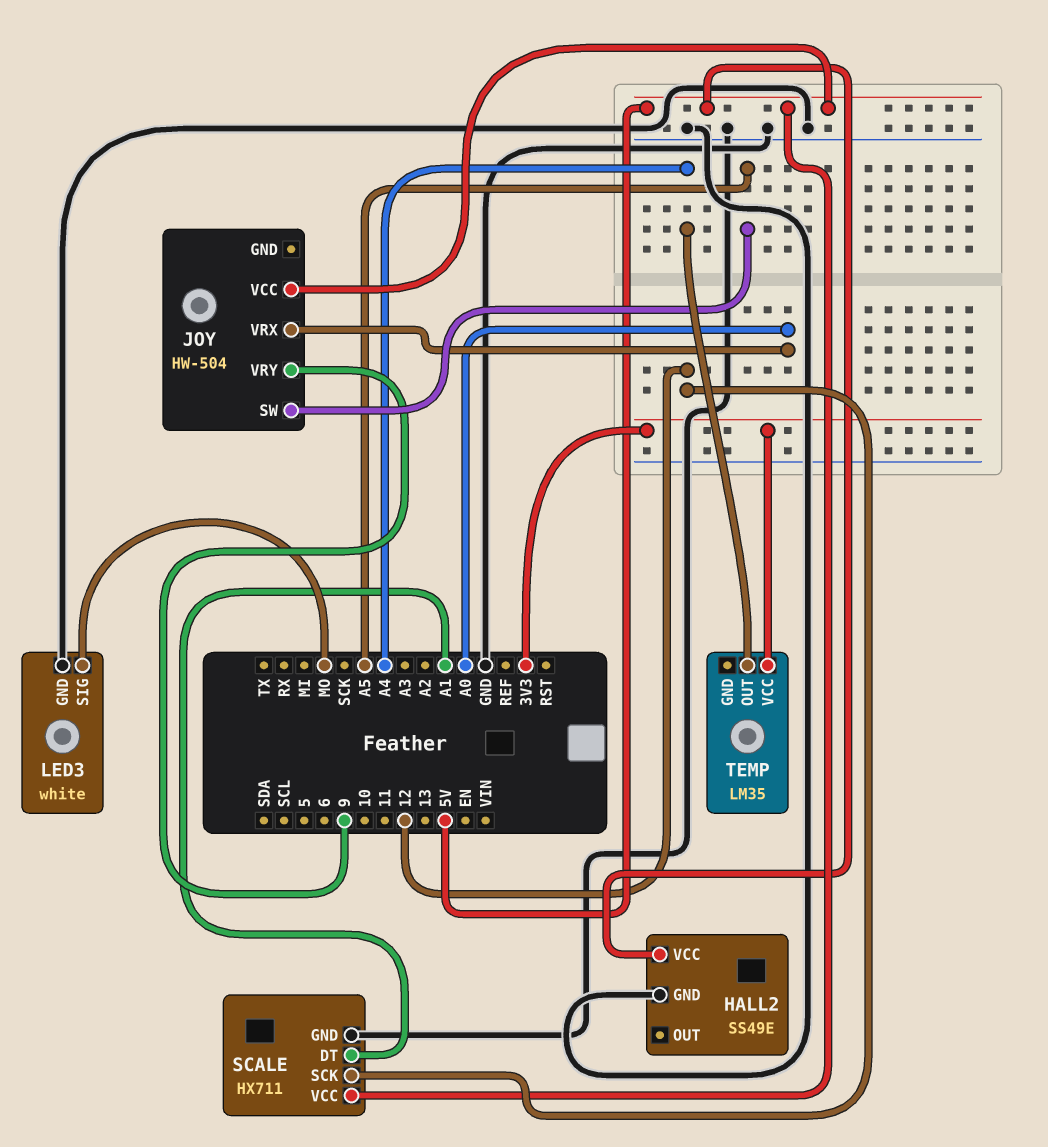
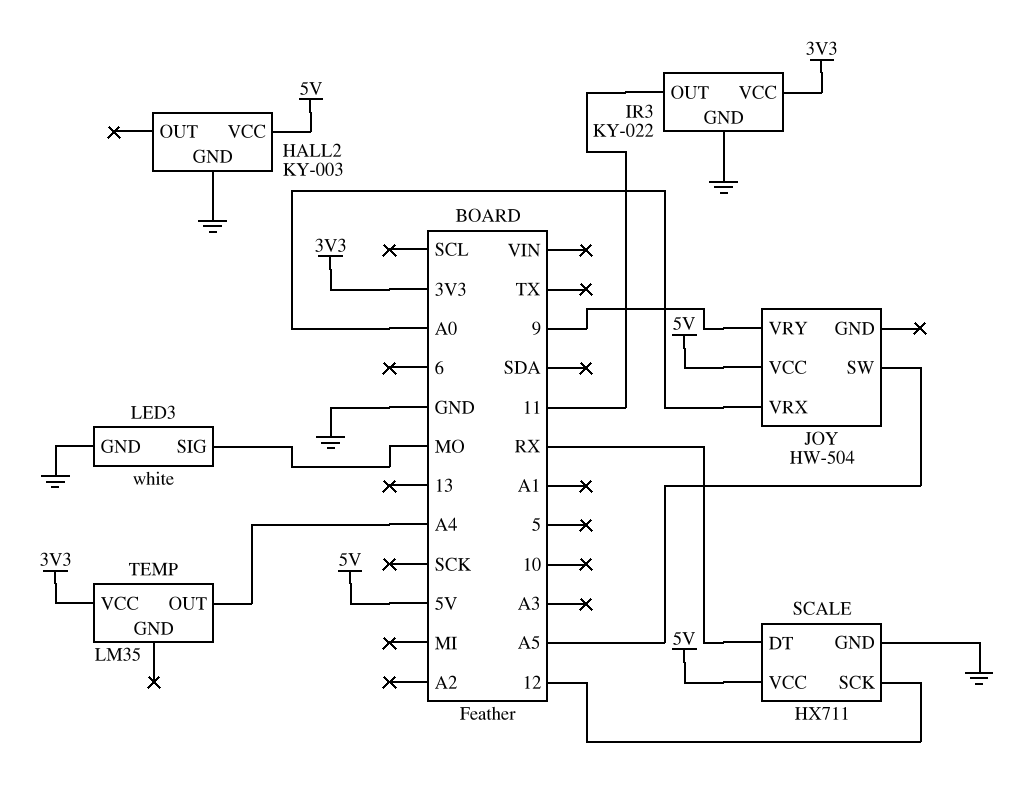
HALL2: SS49E -> KY-003
IR3: none -> KY-022
IR3 pin GND: none -> GND
IR3 pin OUT: none -> 11
IR3 pin VCC: none -> 3V3
SCALE pin DT: A1 -> RX

